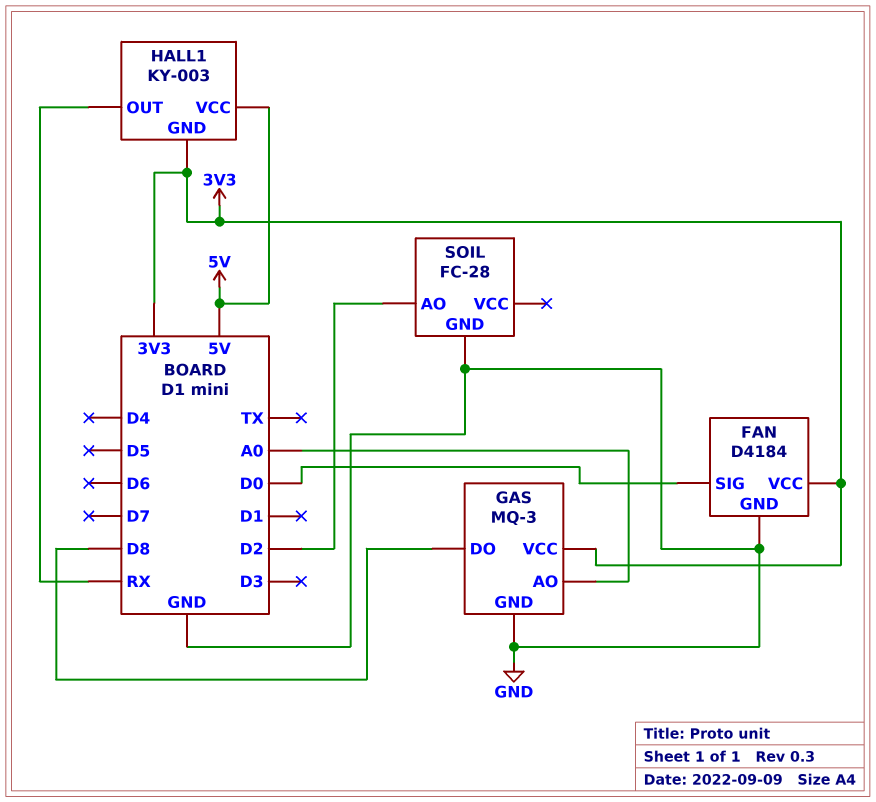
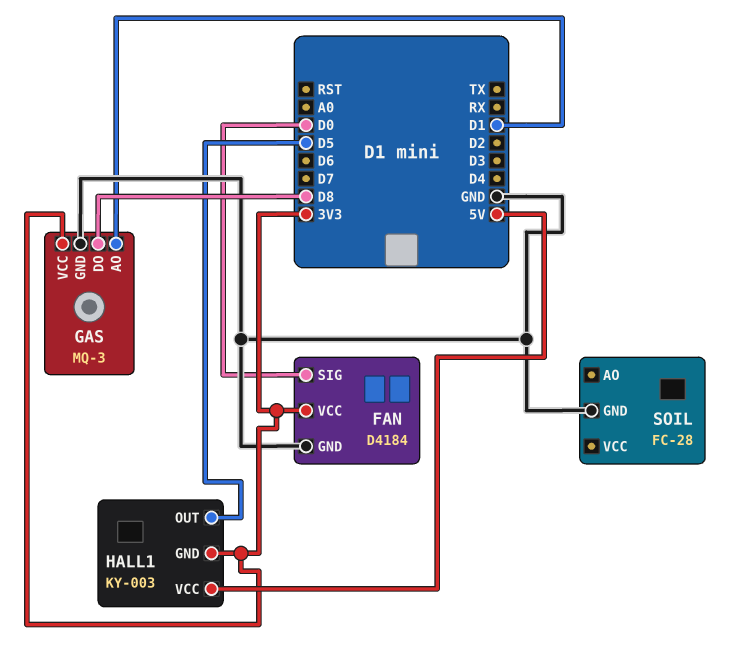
GAS pin AO: A0 -> D1
HALL1 pin OUT: RX -> D5
SOIL pin AO: D2 -> none

